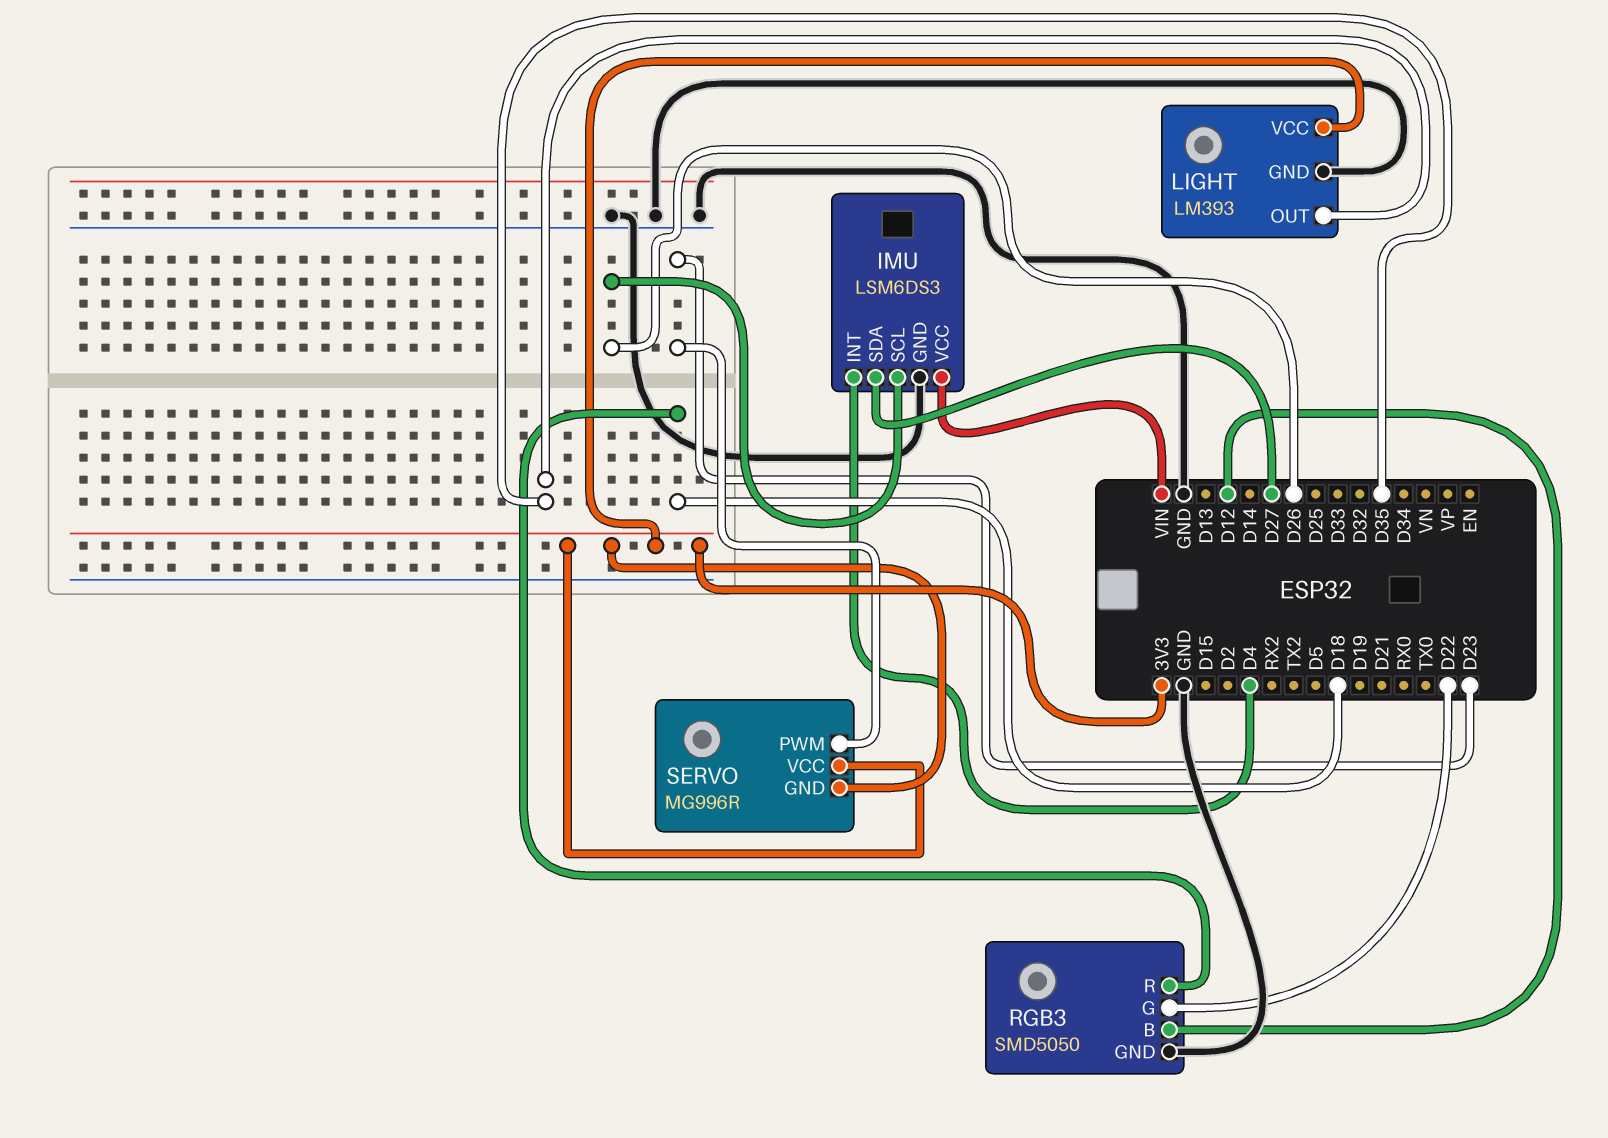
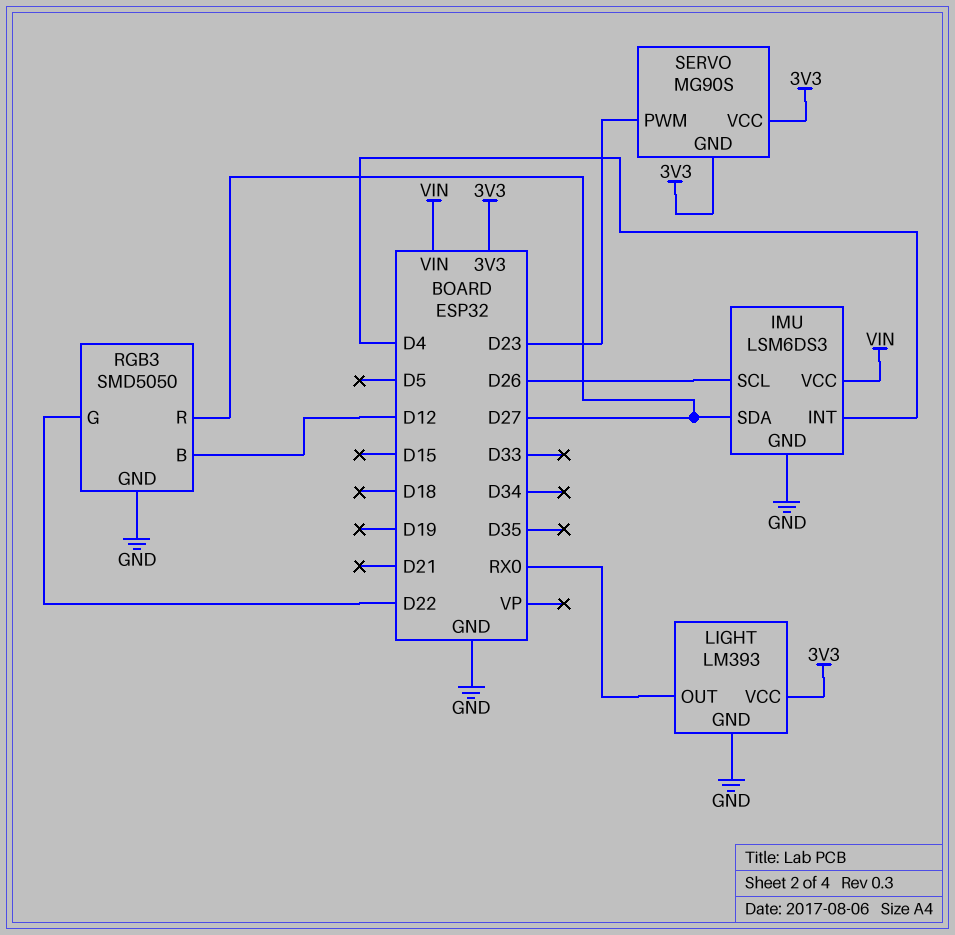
LIGHT pin OUT: D35 -> RX0
RGB3 pin R: D18 -> D27
SERVO: MG996R -> MG90S

